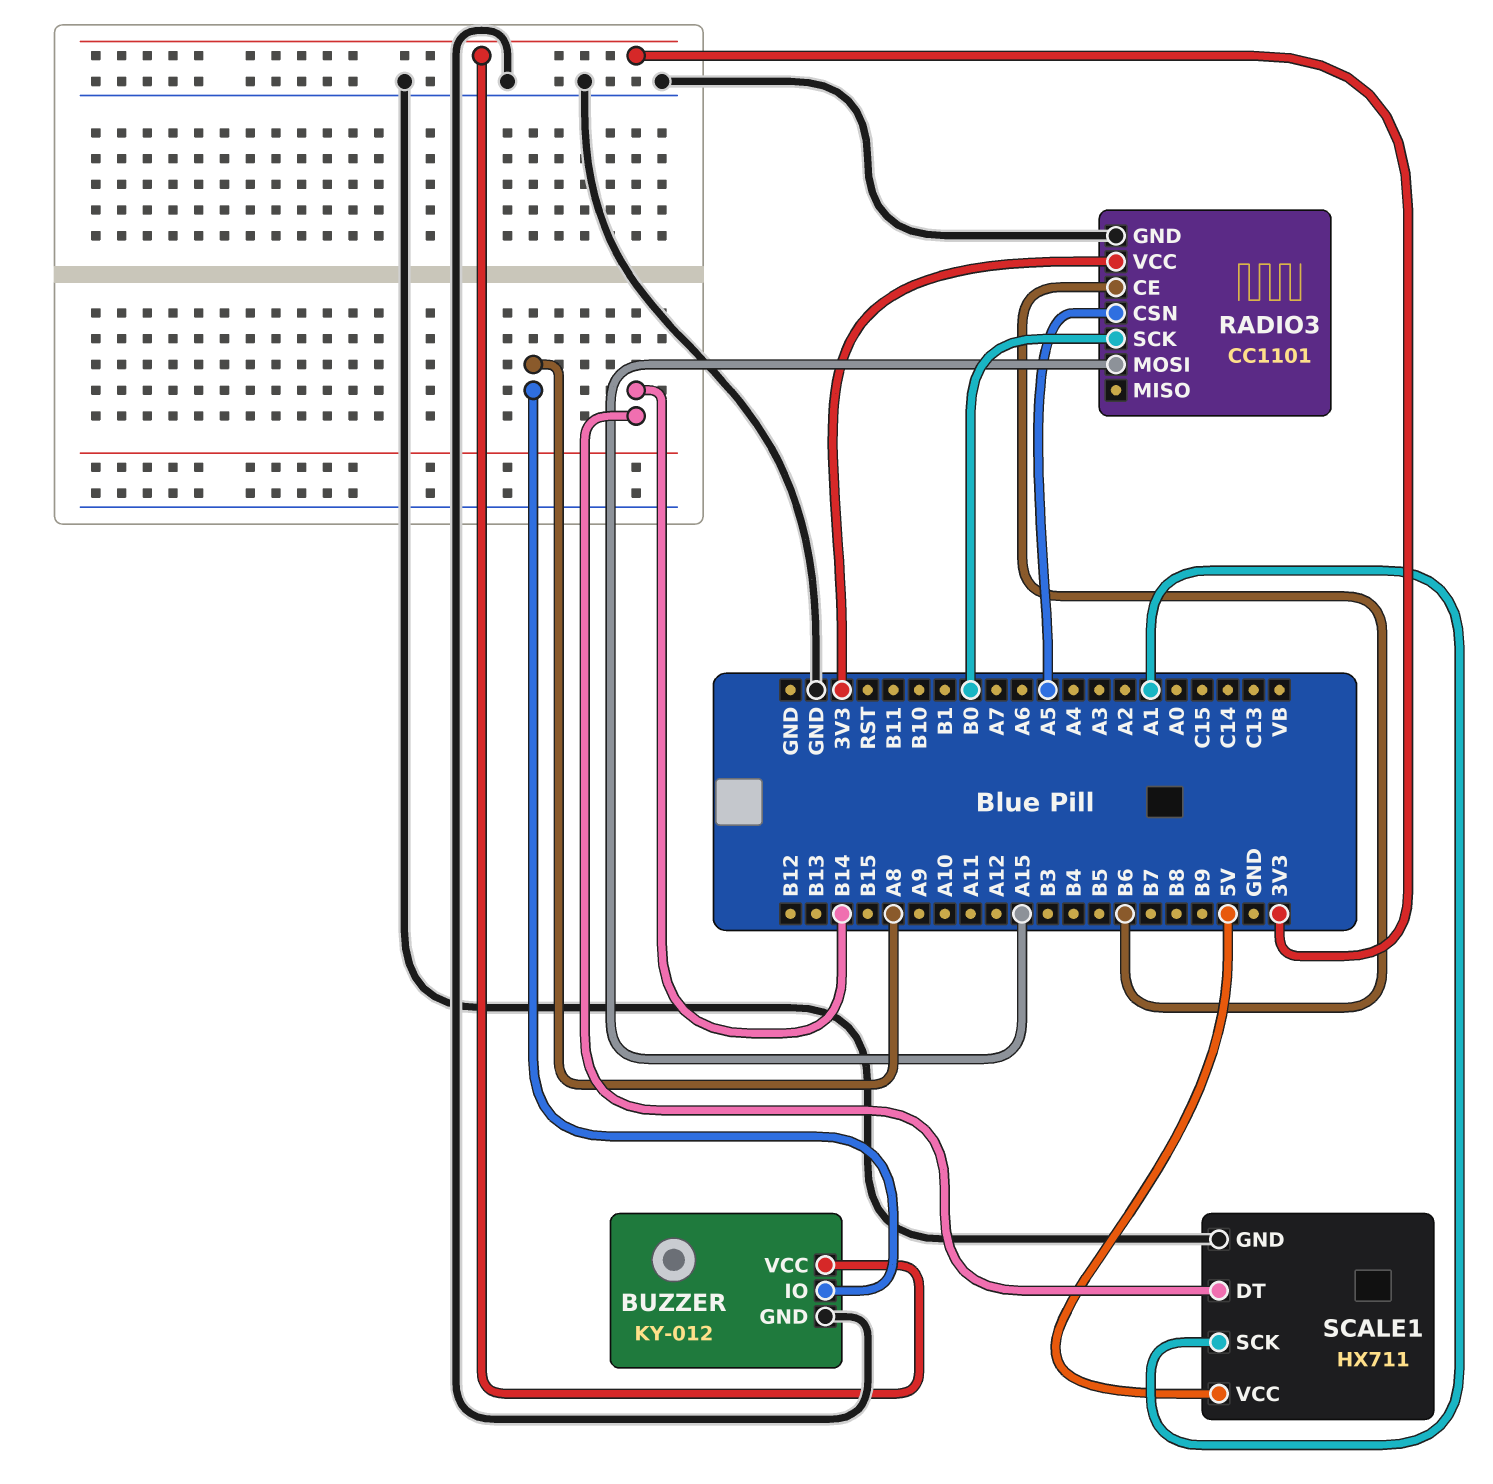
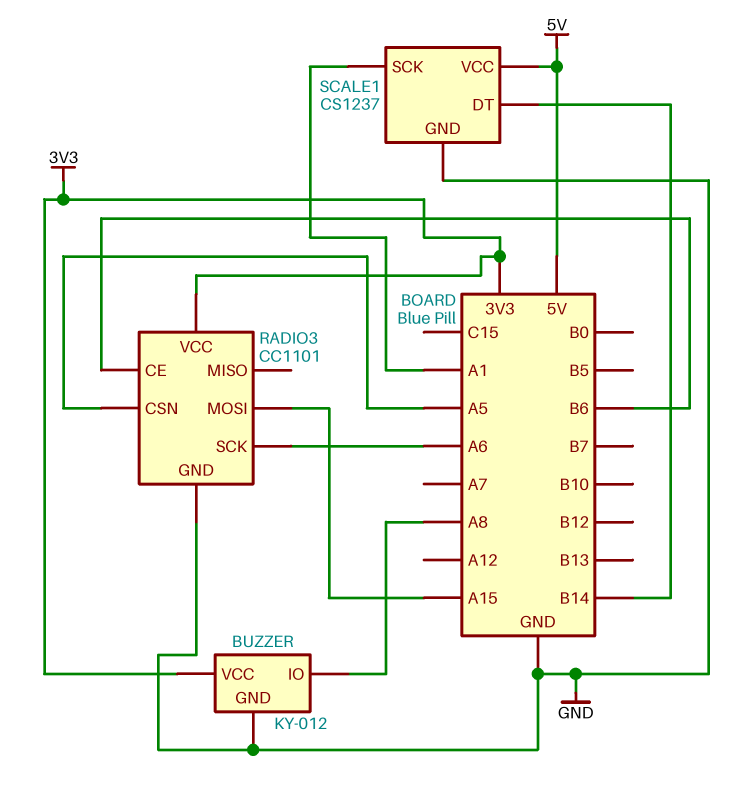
RADIO3 pin SCK: B0 -> A6
SCALE1: HX711 -> CS1237

